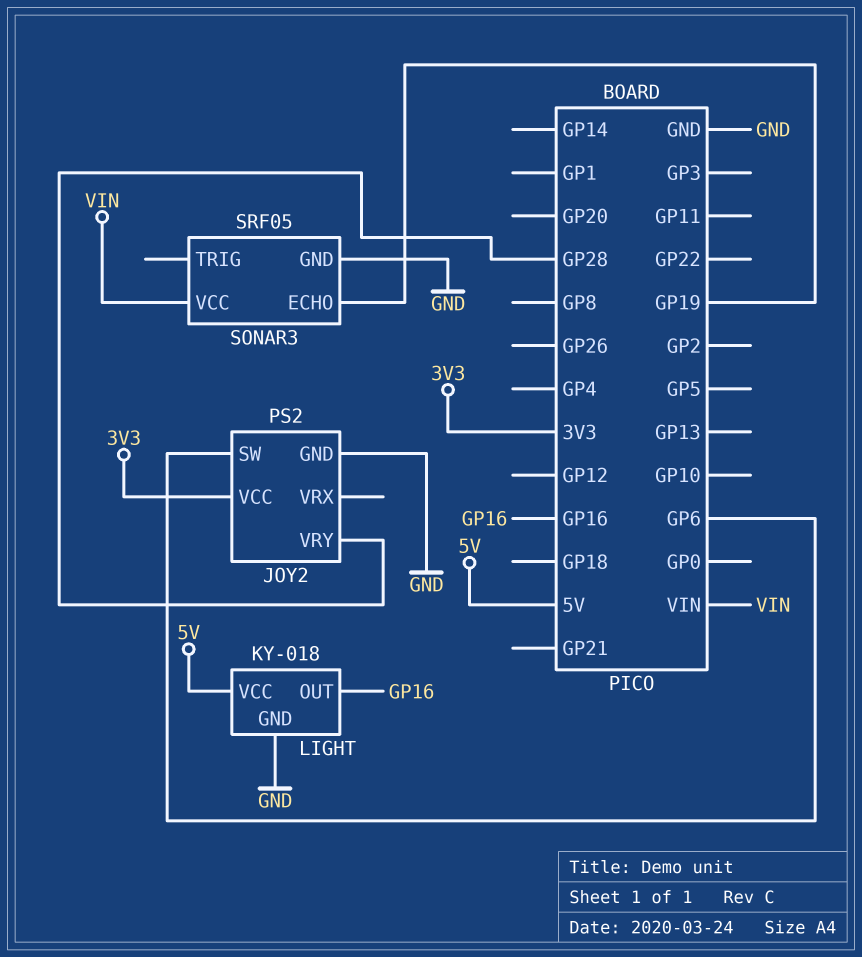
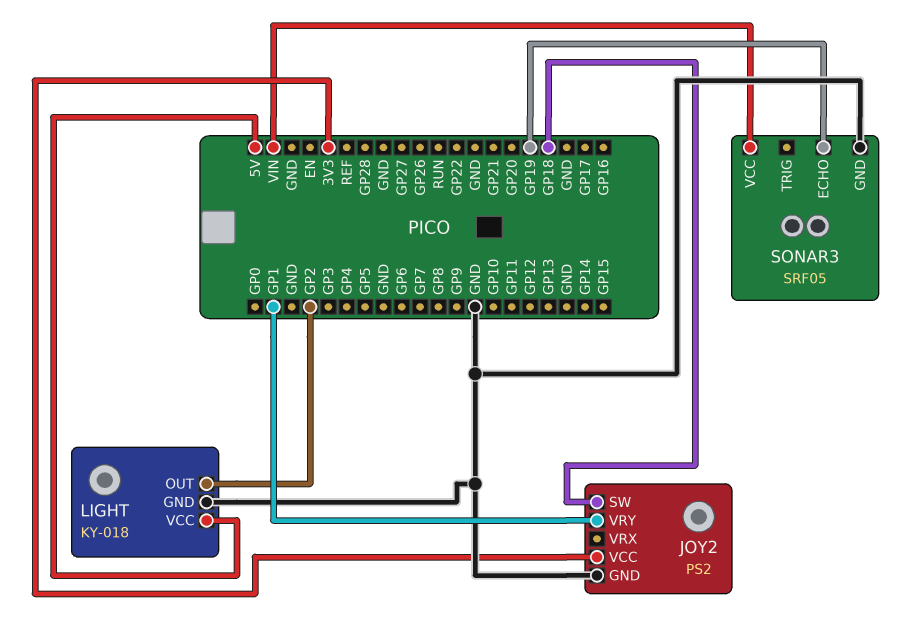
JOY2 pin SW: GP6 -> GP18
JOY2 pin VRY: GP28 -> GP1
LIGHT pin OUT: GP16 -> GP2

